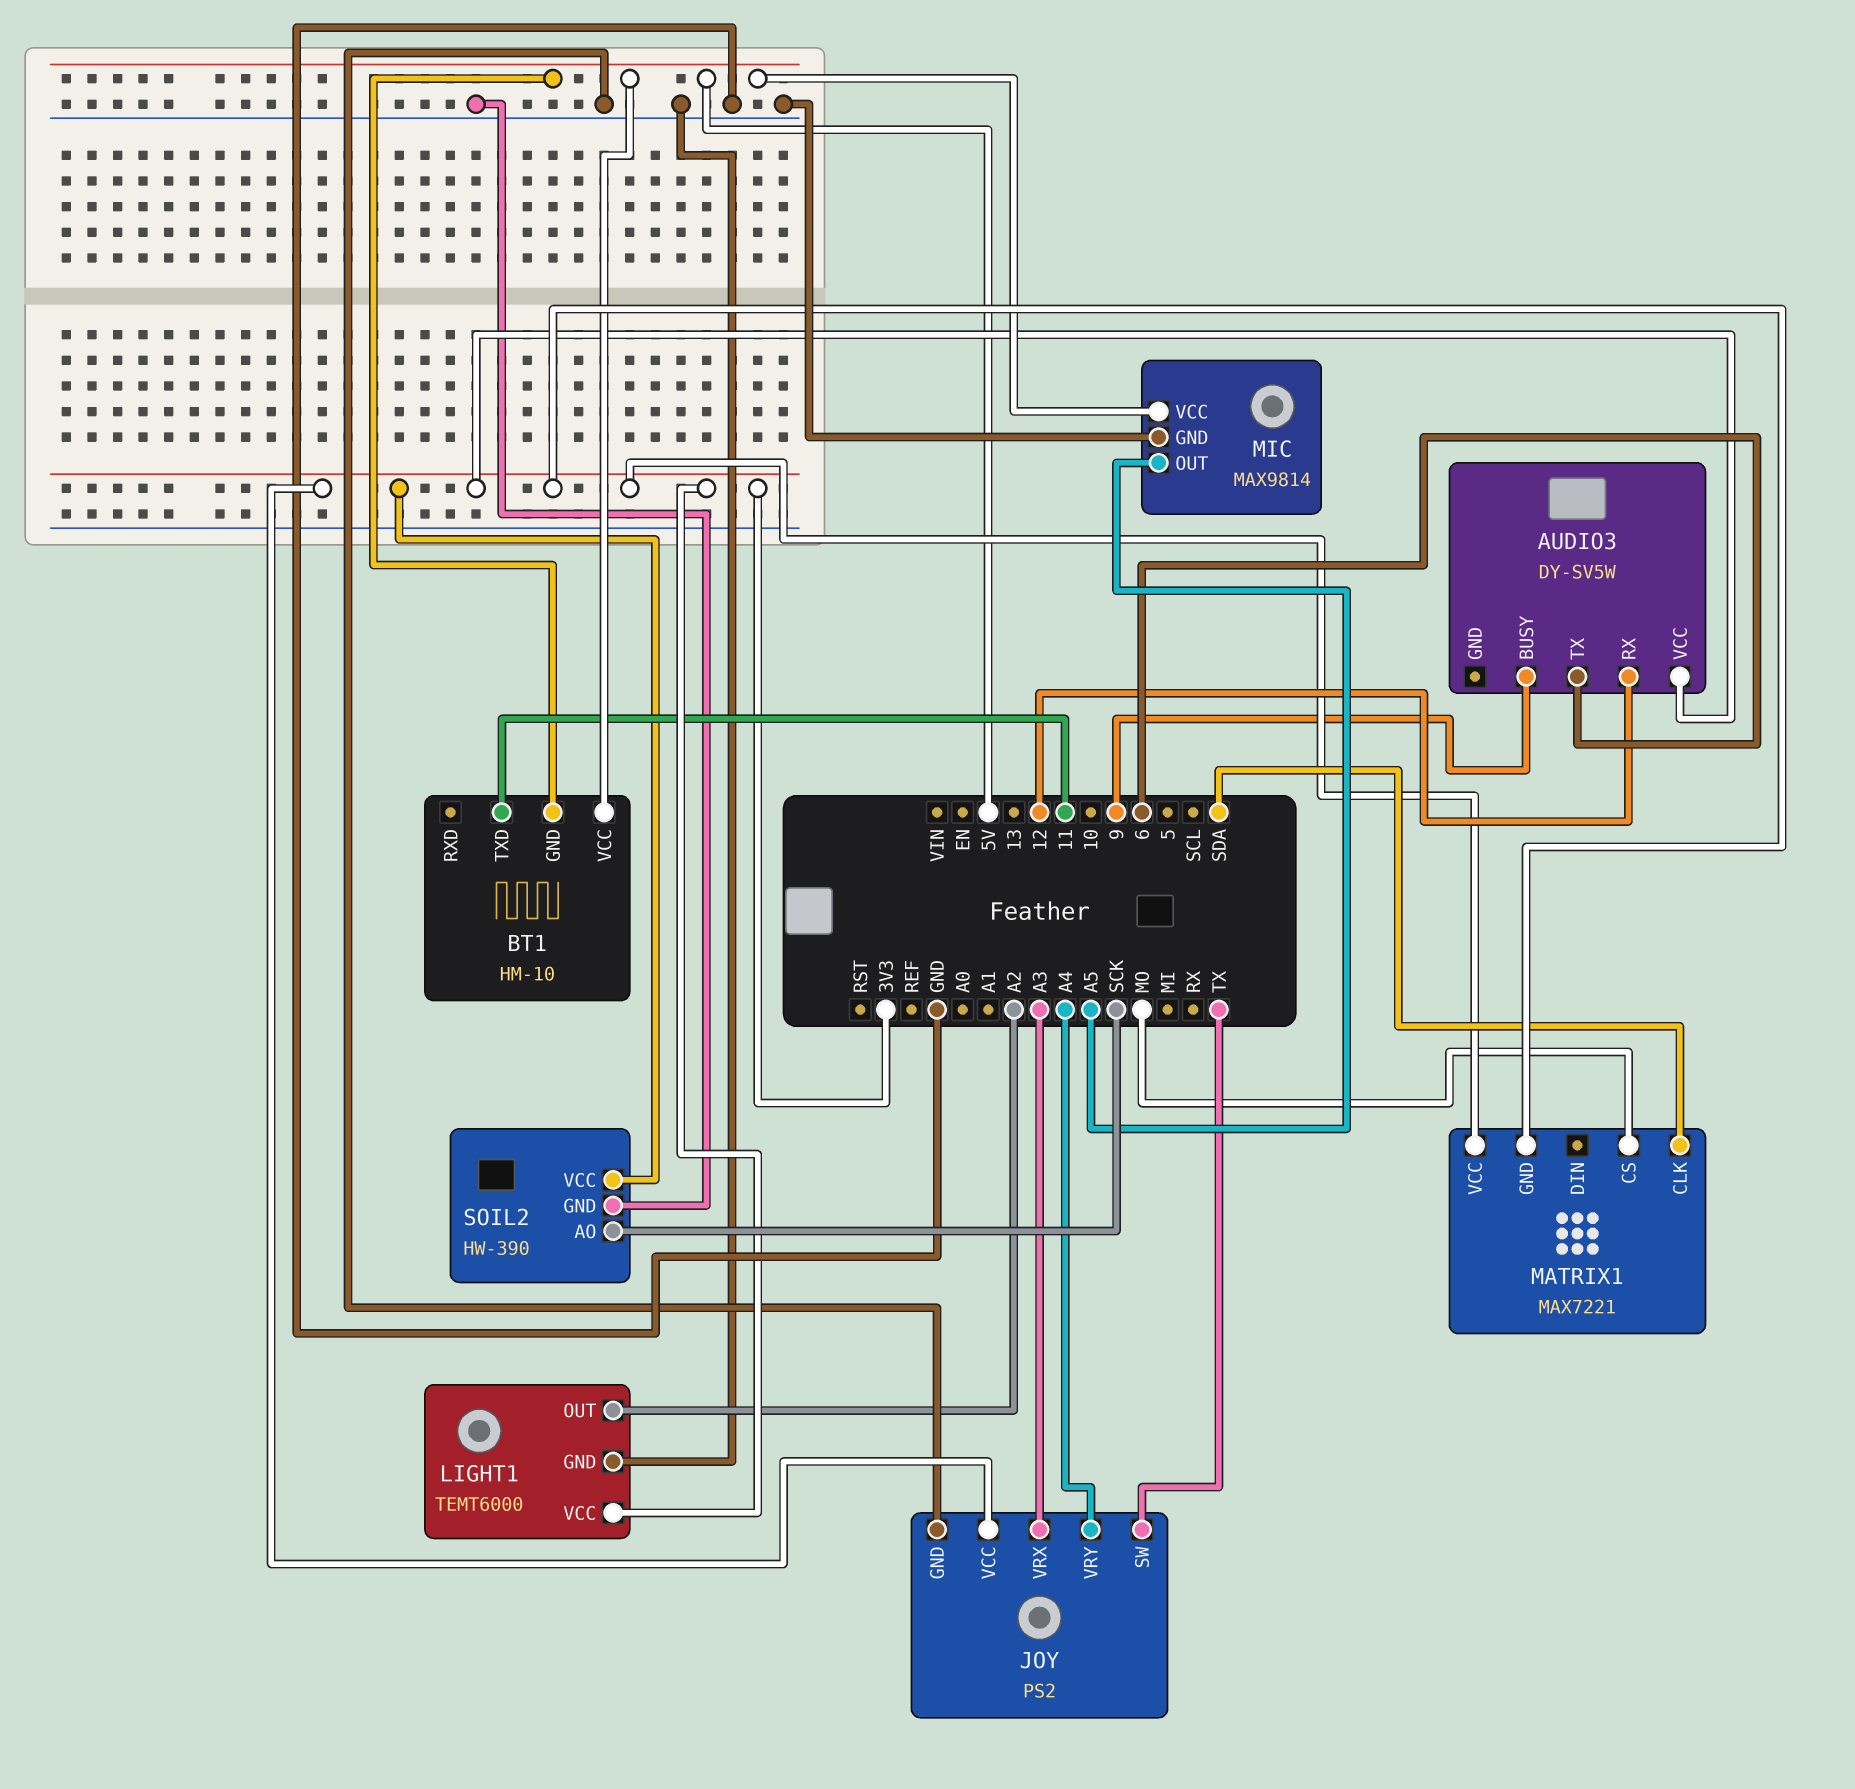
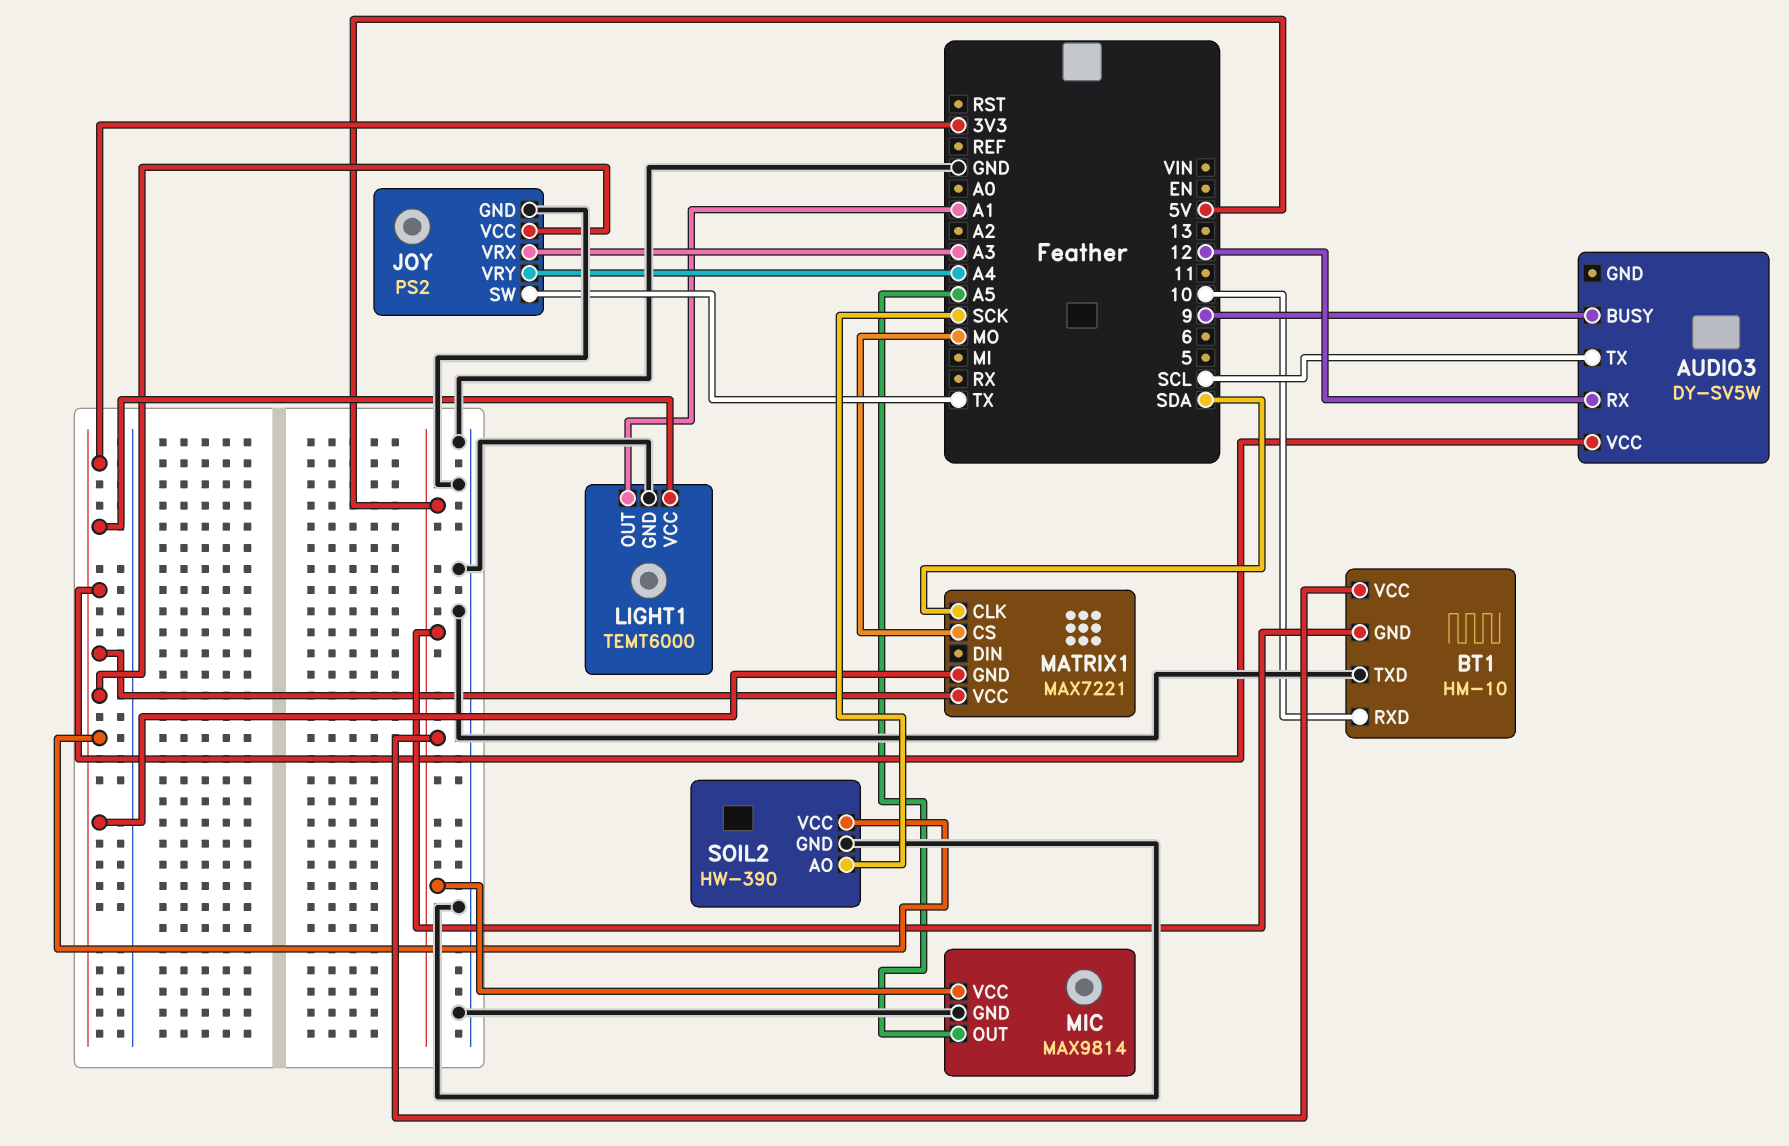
AUDIO3 pin TX: 6 -> SCL
BT1 pin RXD: none -> 10
BT1 pin TXD: 11 -> GND
LIGHT1 pin OUT: A2 -> A1

